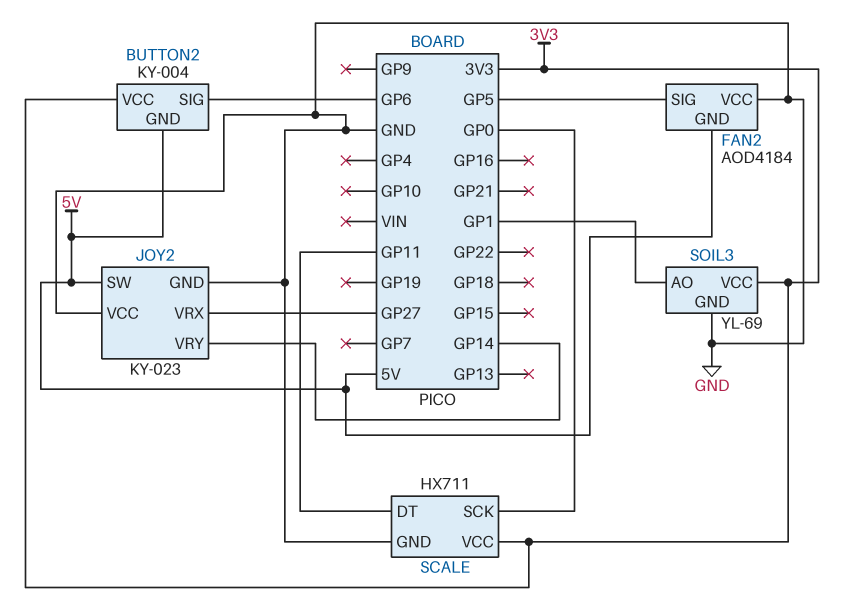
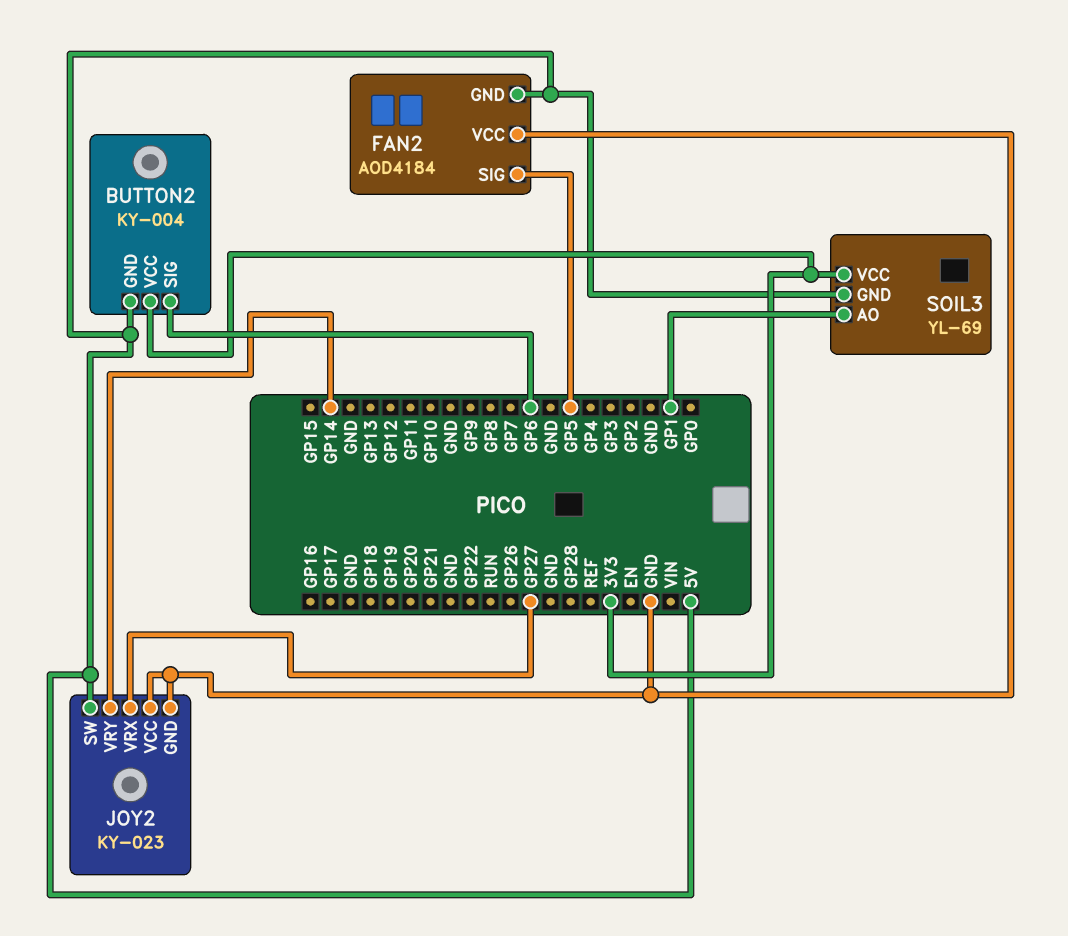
SCALE: HX711 -> none
SCALE pin DT: GP11 -> none
SCALE pin GND: GND -> none
SCALE pin SCK: GP0 -> none
SCALE pin VCC: 3V3 -> none
SOIL3 pin GND: GND -> 5V

